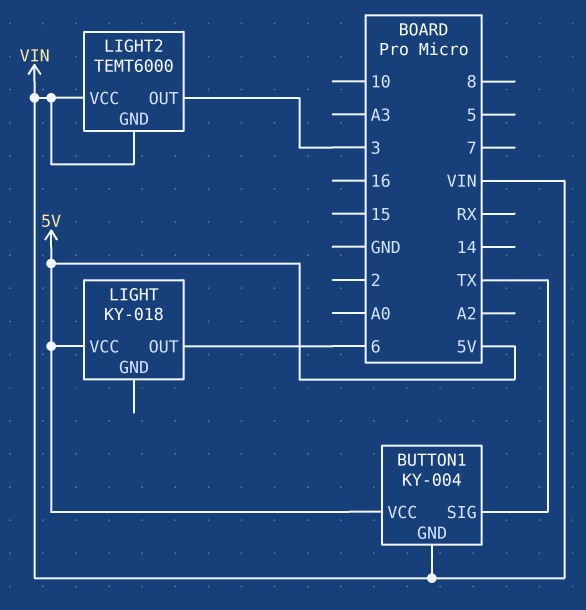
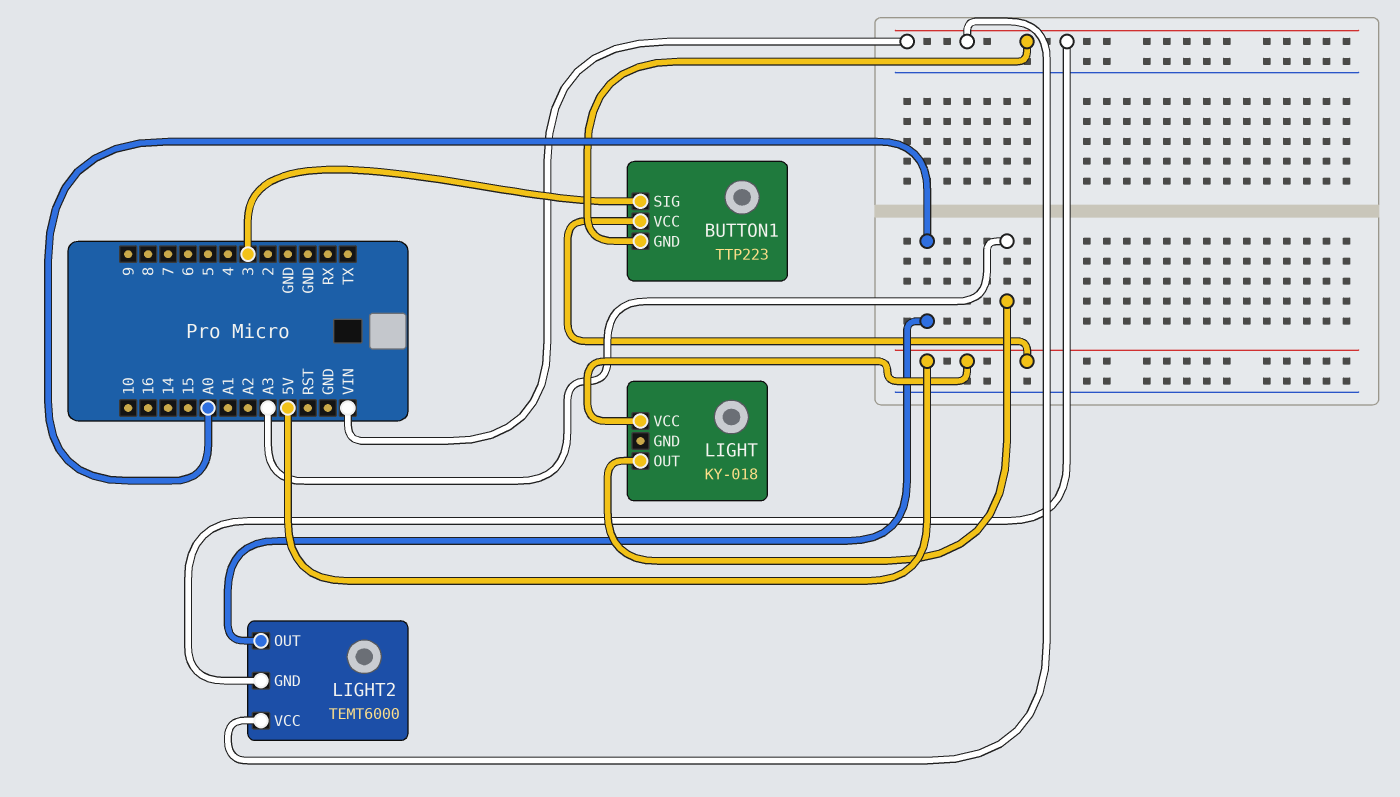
BUTTON1: KY-004 -> TTP223
BUTTON1 pin SIG: TX -> 3
LIGHT pin OUT: 6 -> A3
LIGHT2 pin OUT: 3 -> A0

